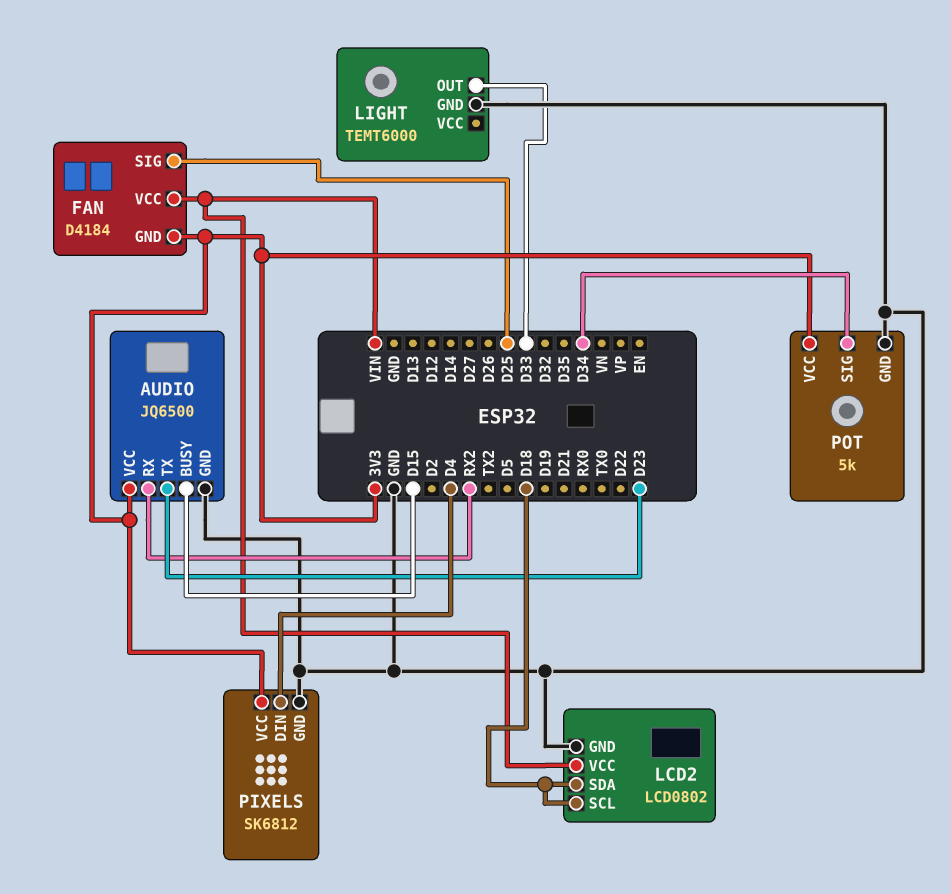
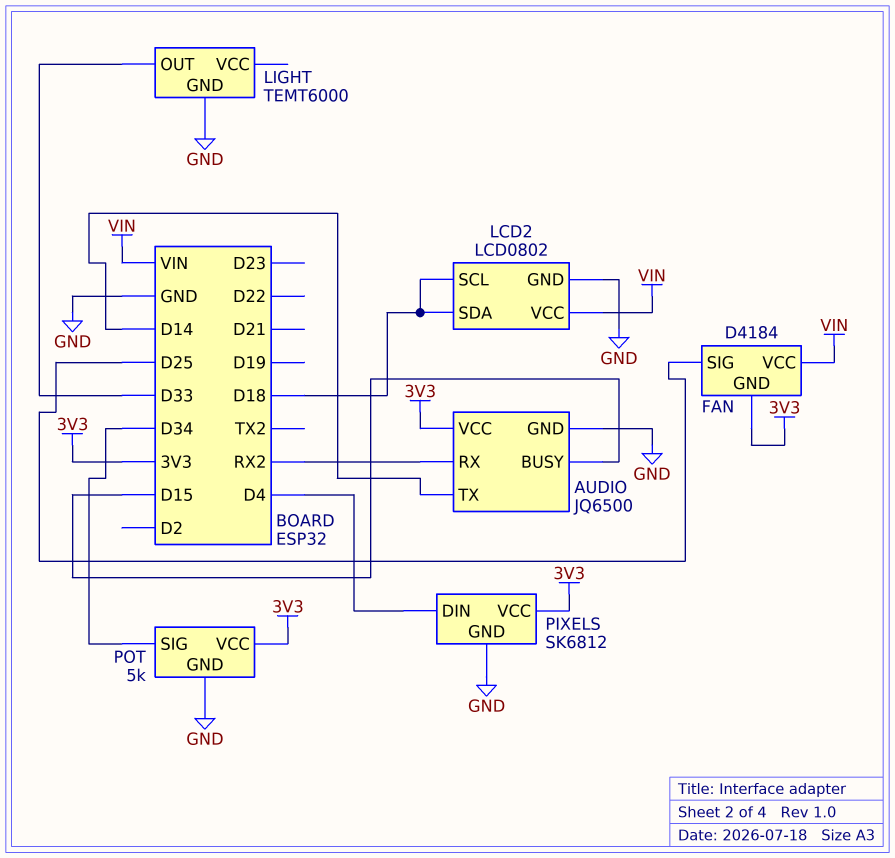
AUDIO pin TX: D23 -> D14

